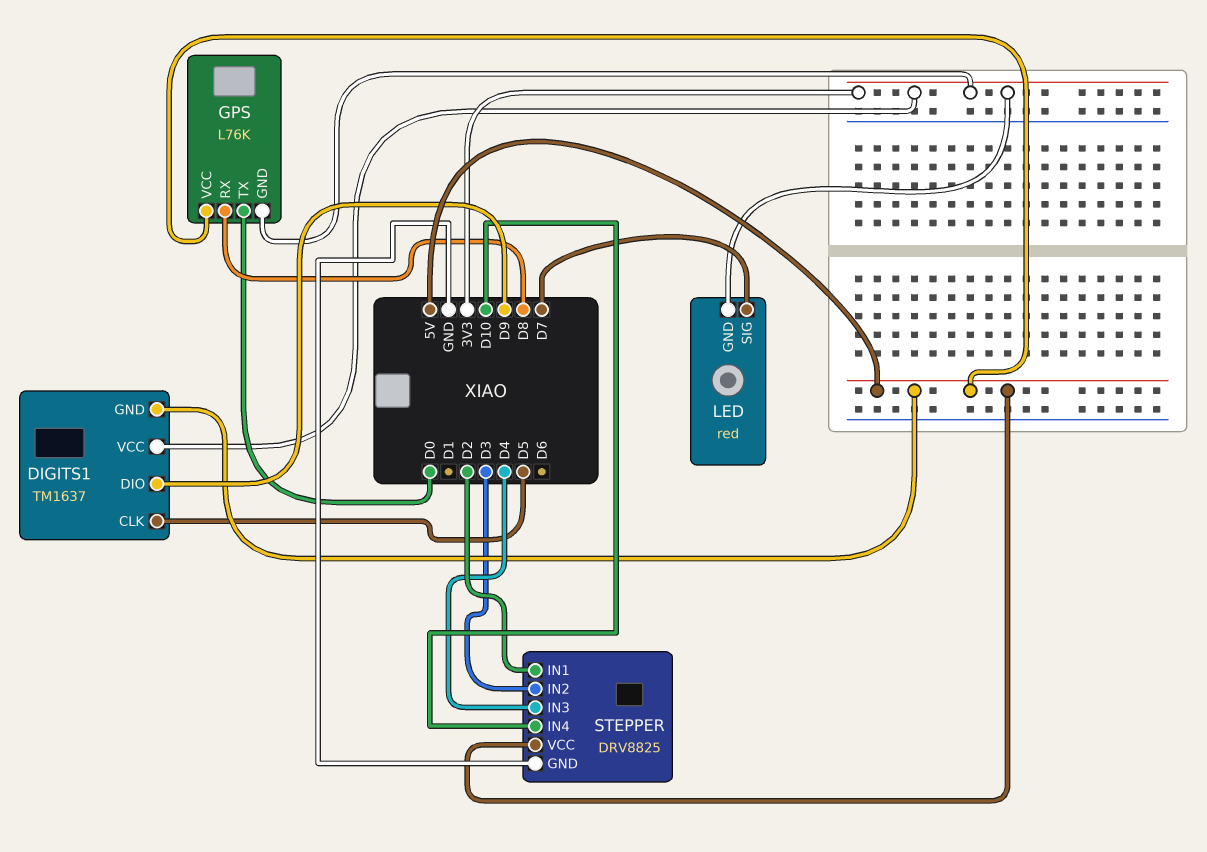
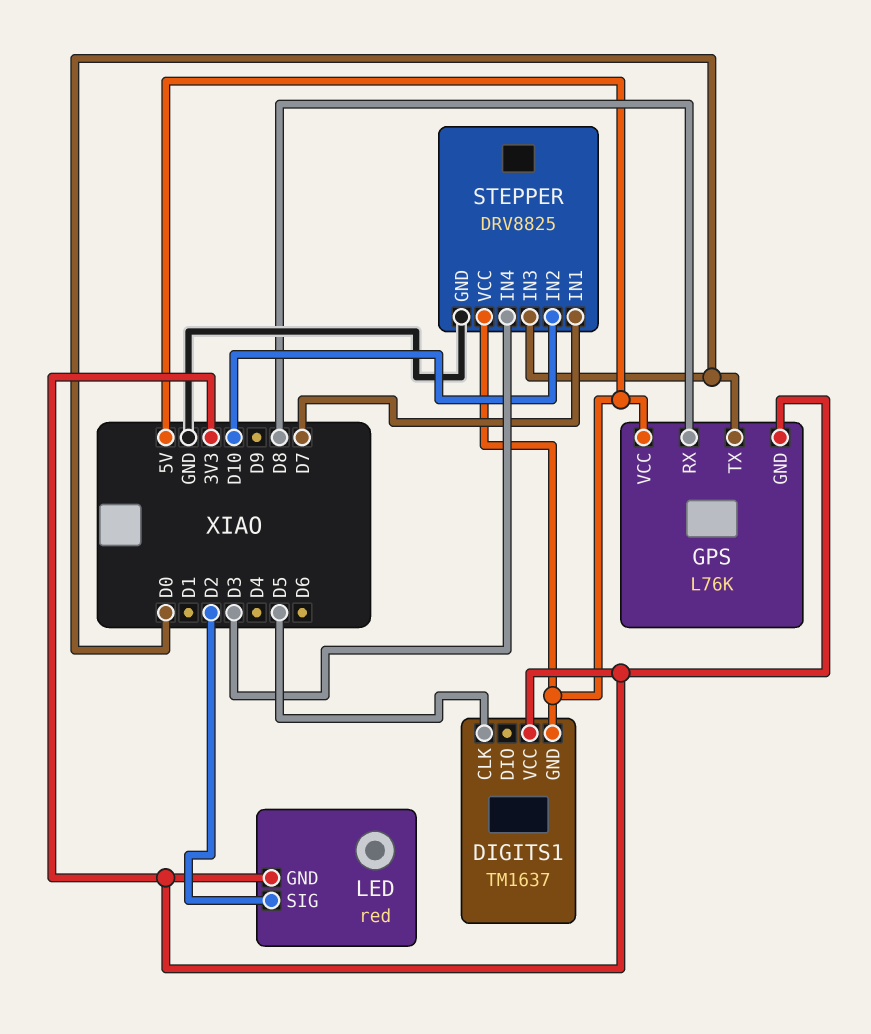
DIGITS1 pin DIO: D9 -> none
LED pin SIG: D7 -> D2
STEPPER pin IN1: D2 -> D7
STEPPER pin IN2: D3 -> D10
STEPPER pin IN3: D4 -> D0
STEPPER pin IN4: D10 -> D3

